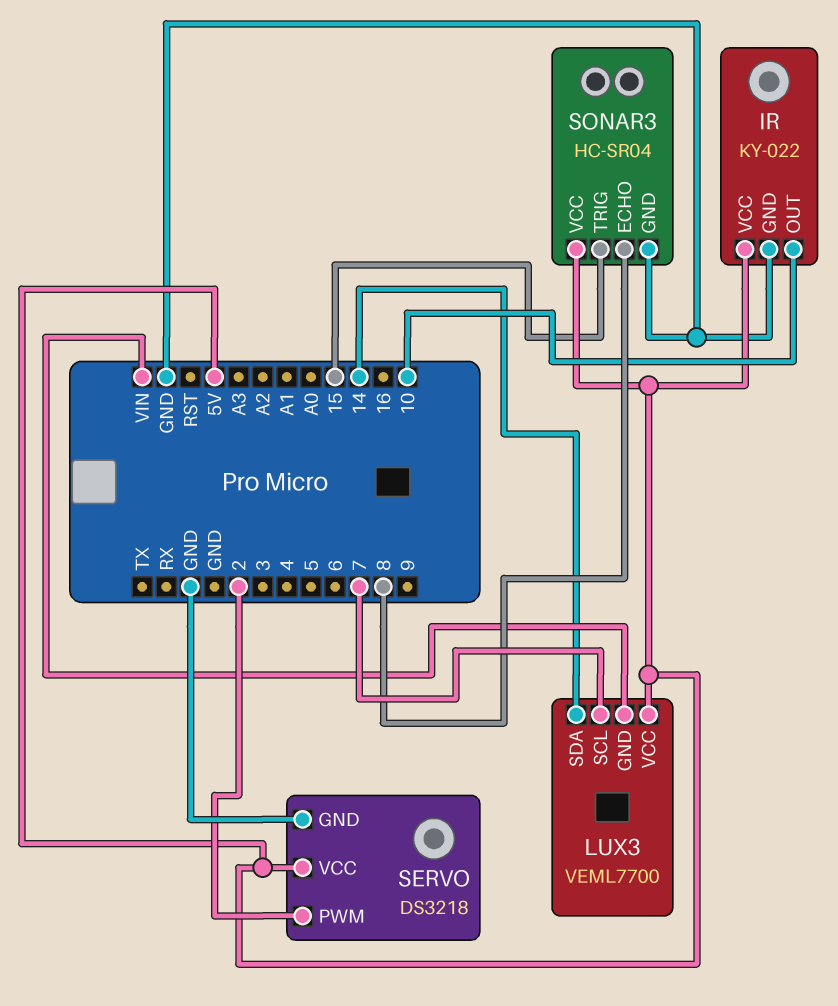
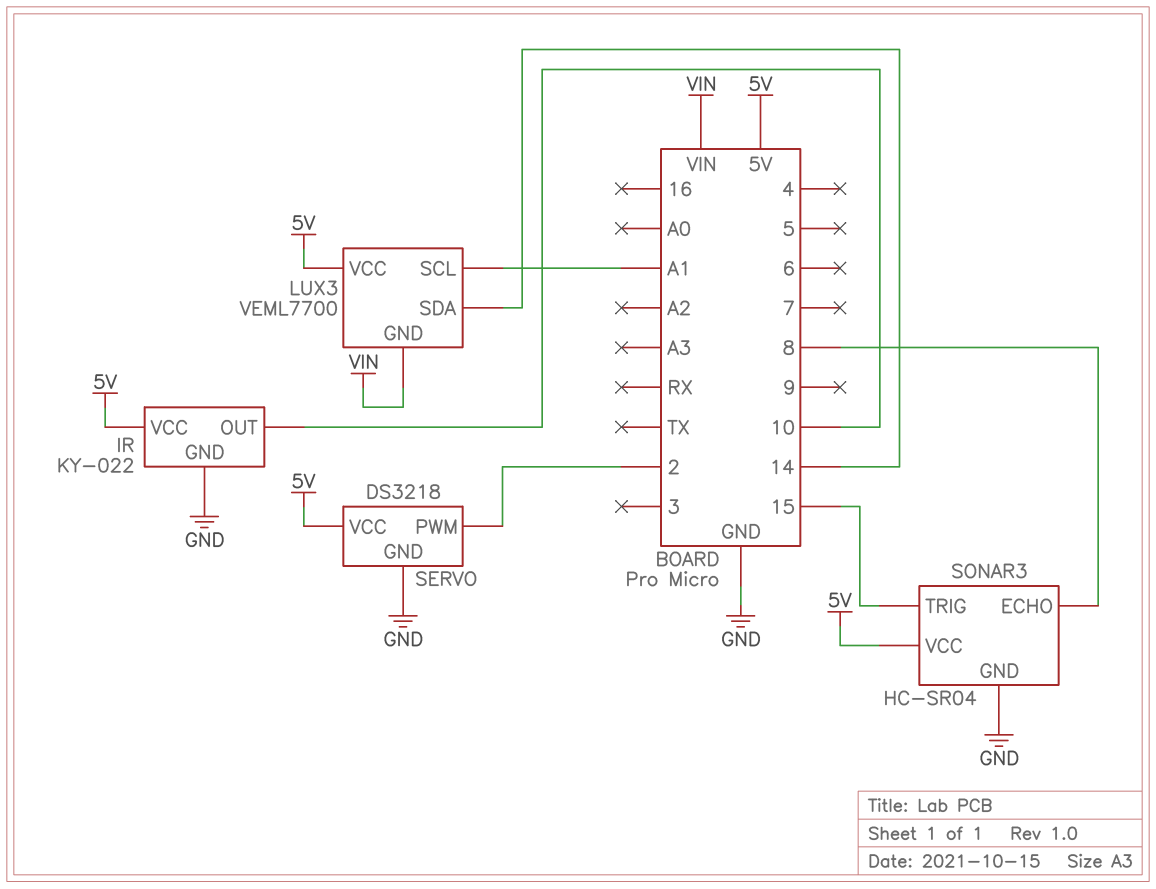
LUX3 pin SCL: 7 -> A1

